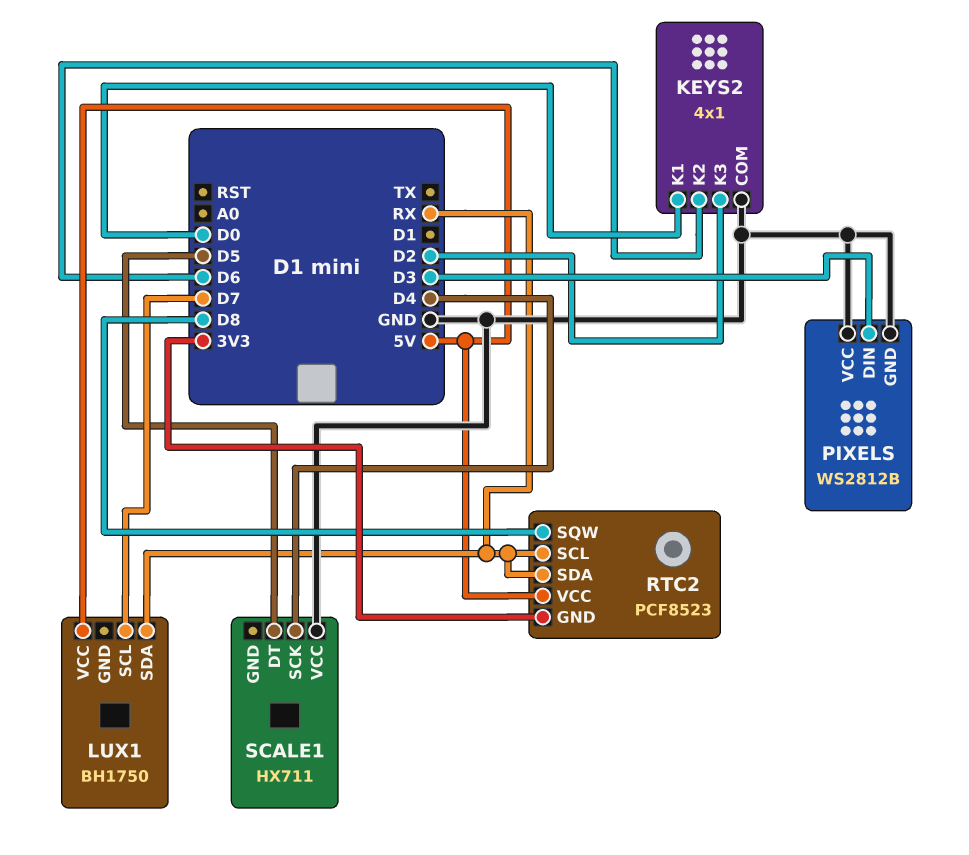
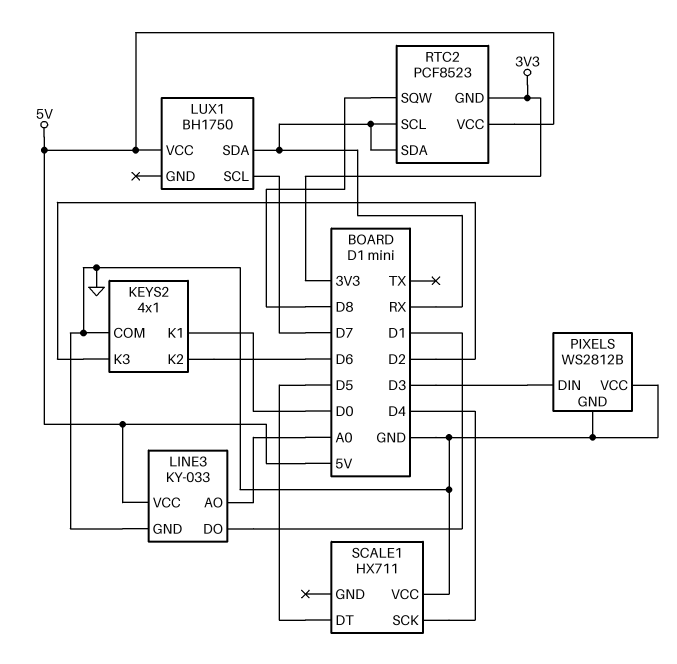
LINE3: none -> KY-033
LINE3 pin AO: none -> A0
LINE3 pin DO: none -> D1
LINE3 pin GND: none -> GND
LINE3 pin VCC: none -> 5V

